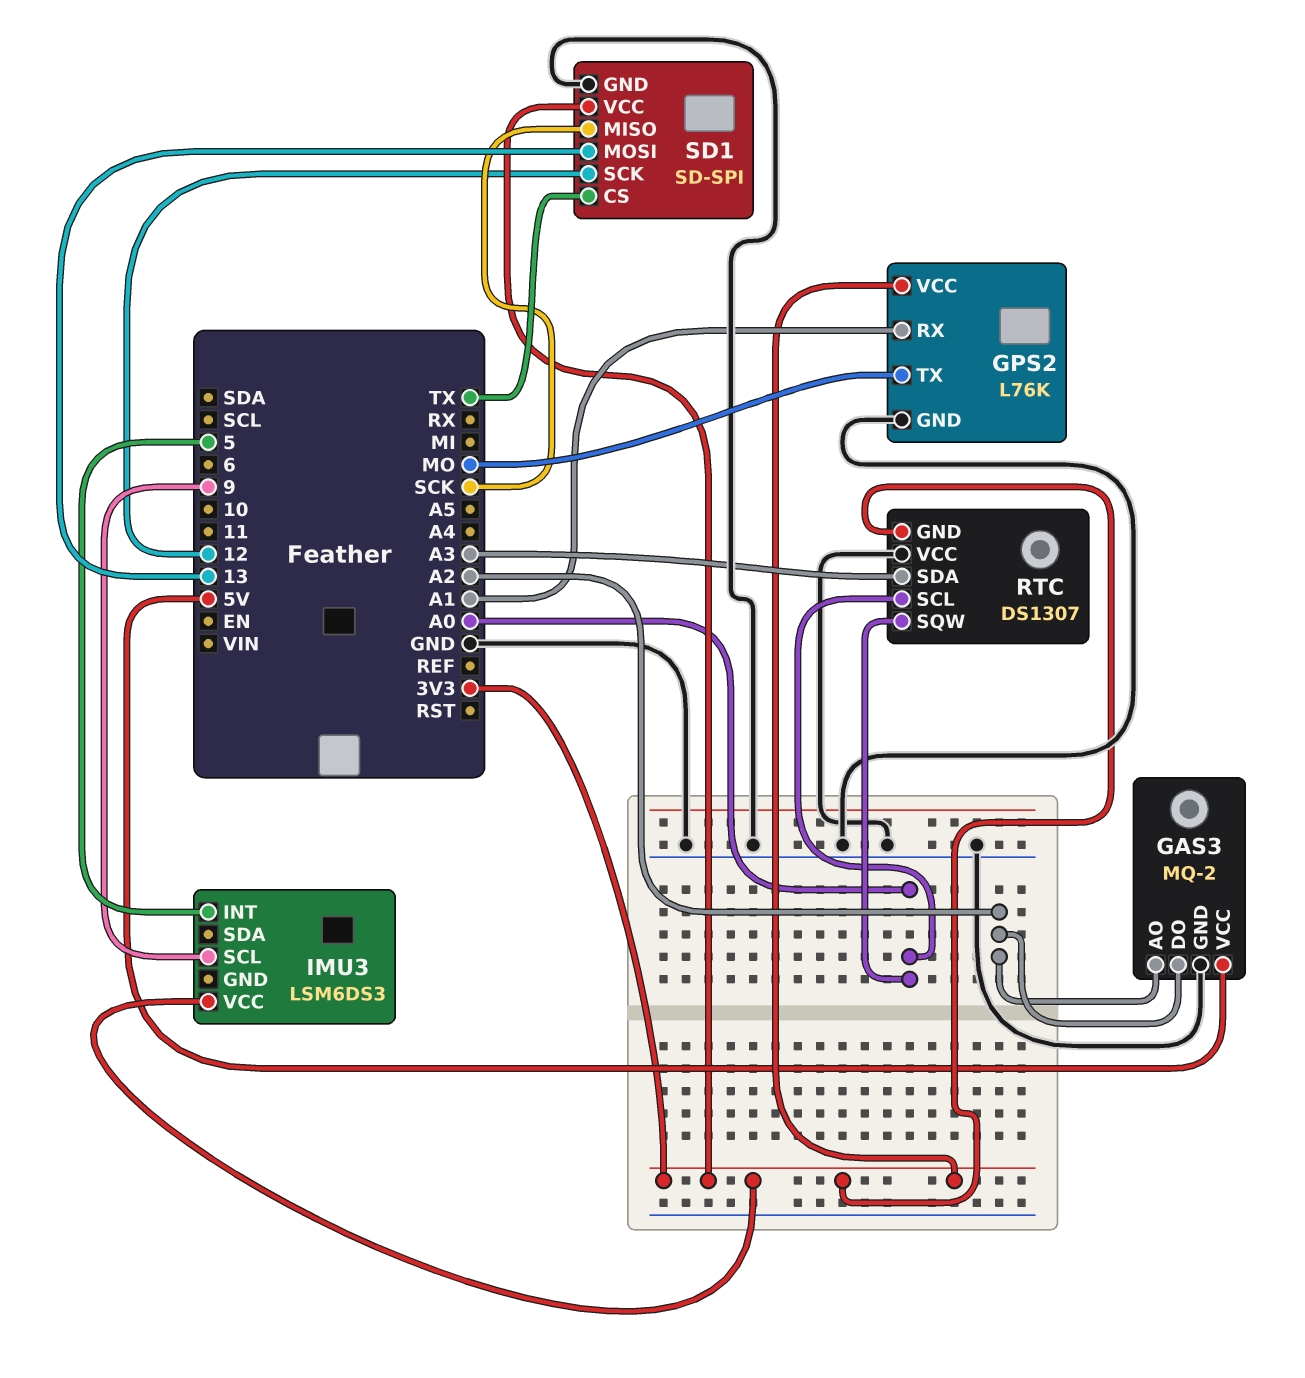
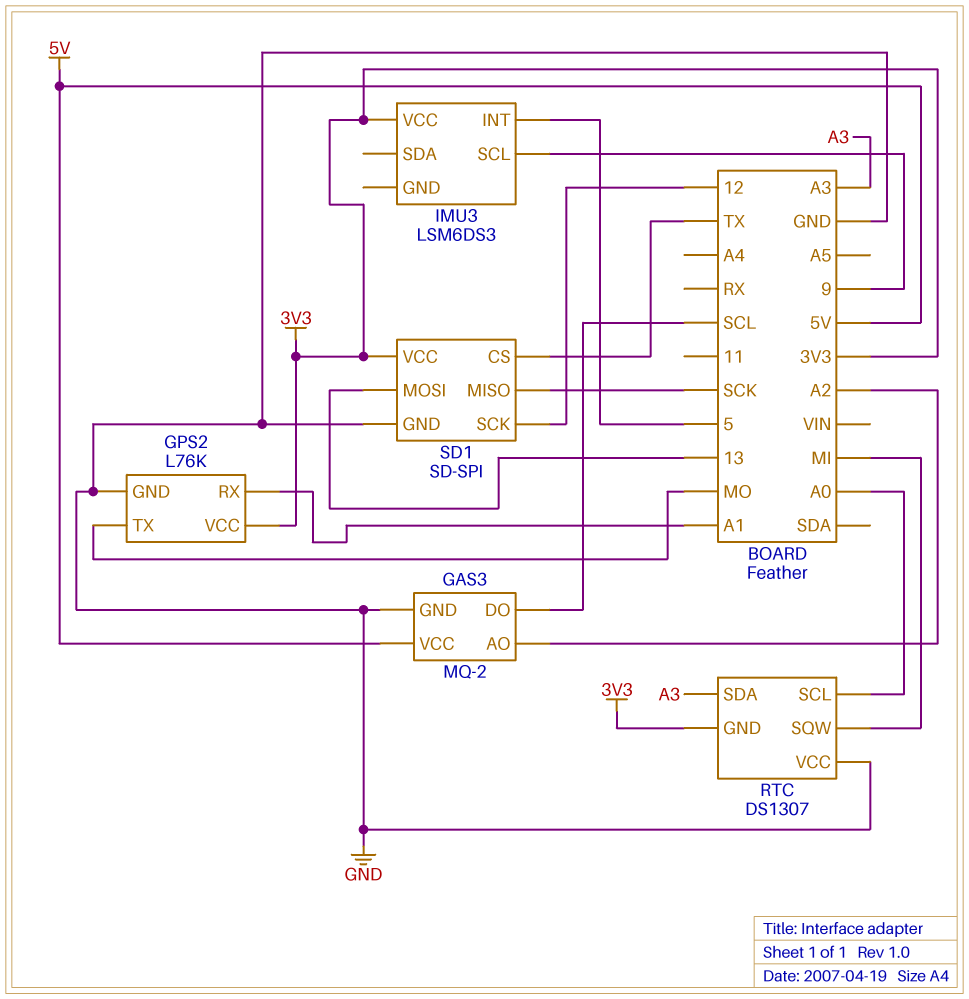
GAS3 pin DO: A2 -> SCL
RTC pin SQW: A0 -> MI

